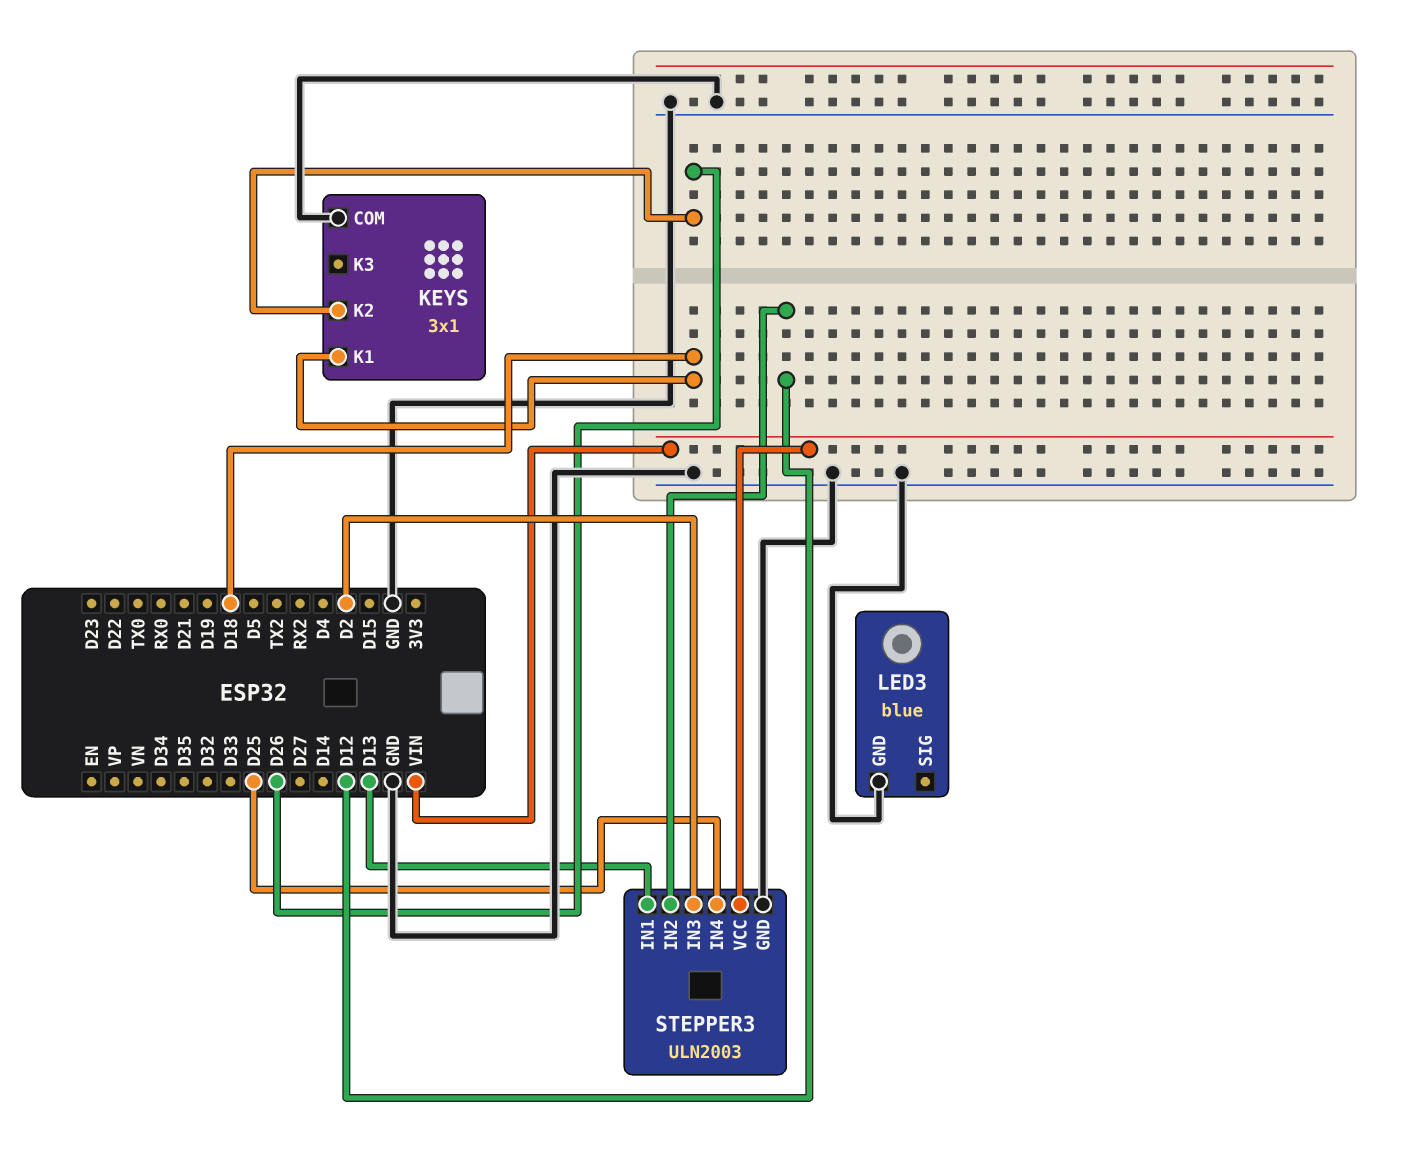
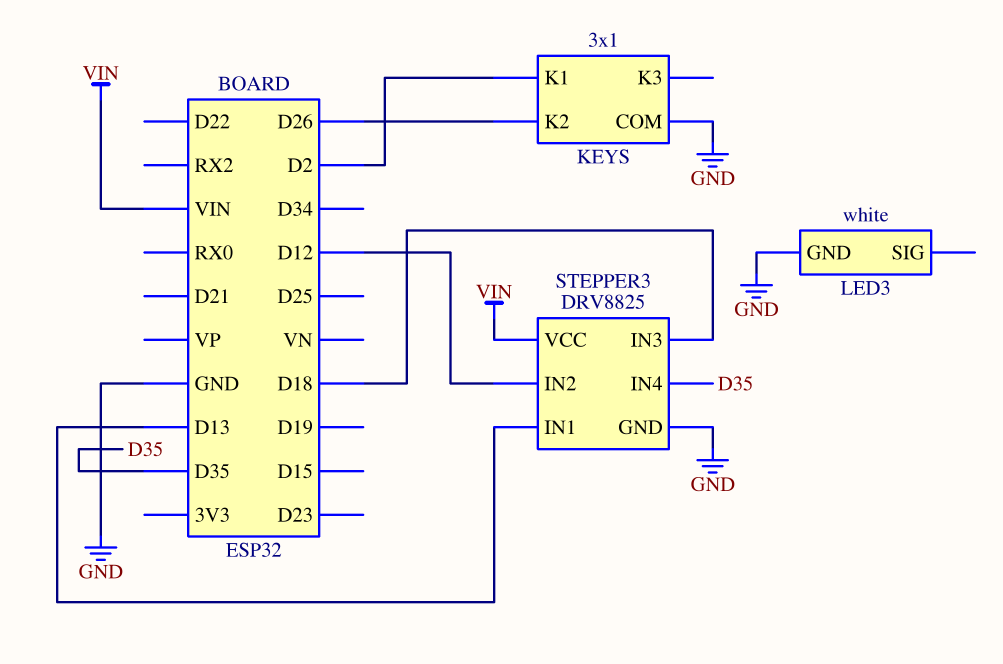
KEYS pin K1: D18 -> D2
LED3: blue -> white
STEPPER3: ULN2003 -> DRV8825
STEPPER3 pin IN3: D2 -> D18
STEPPER3 pin IN4: D25 -> D35

